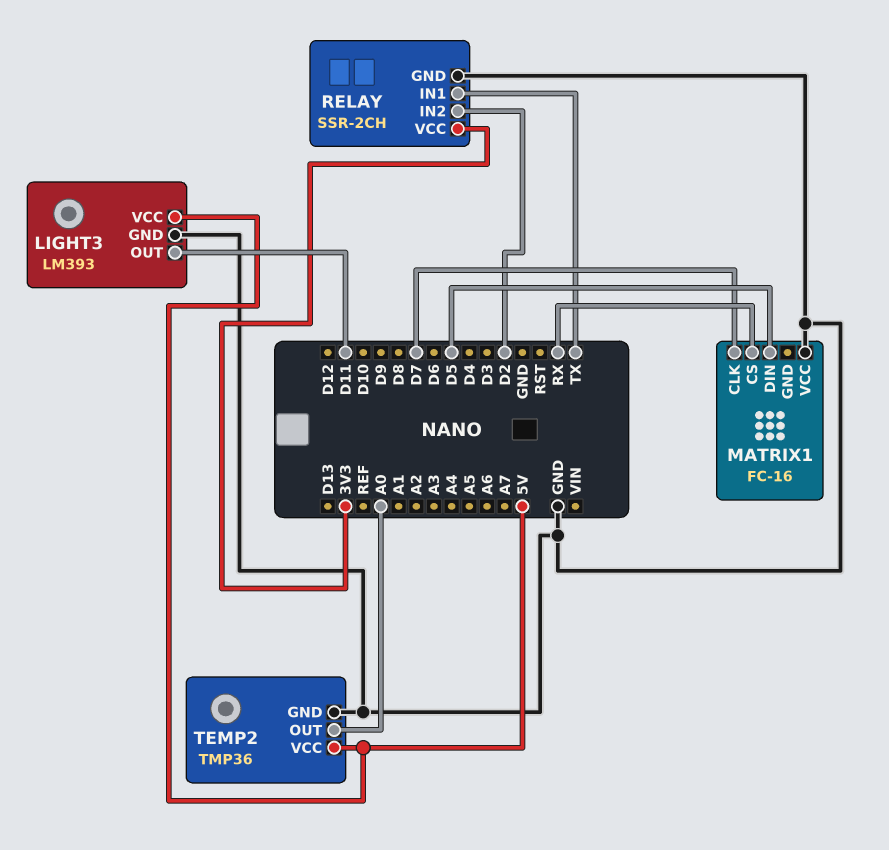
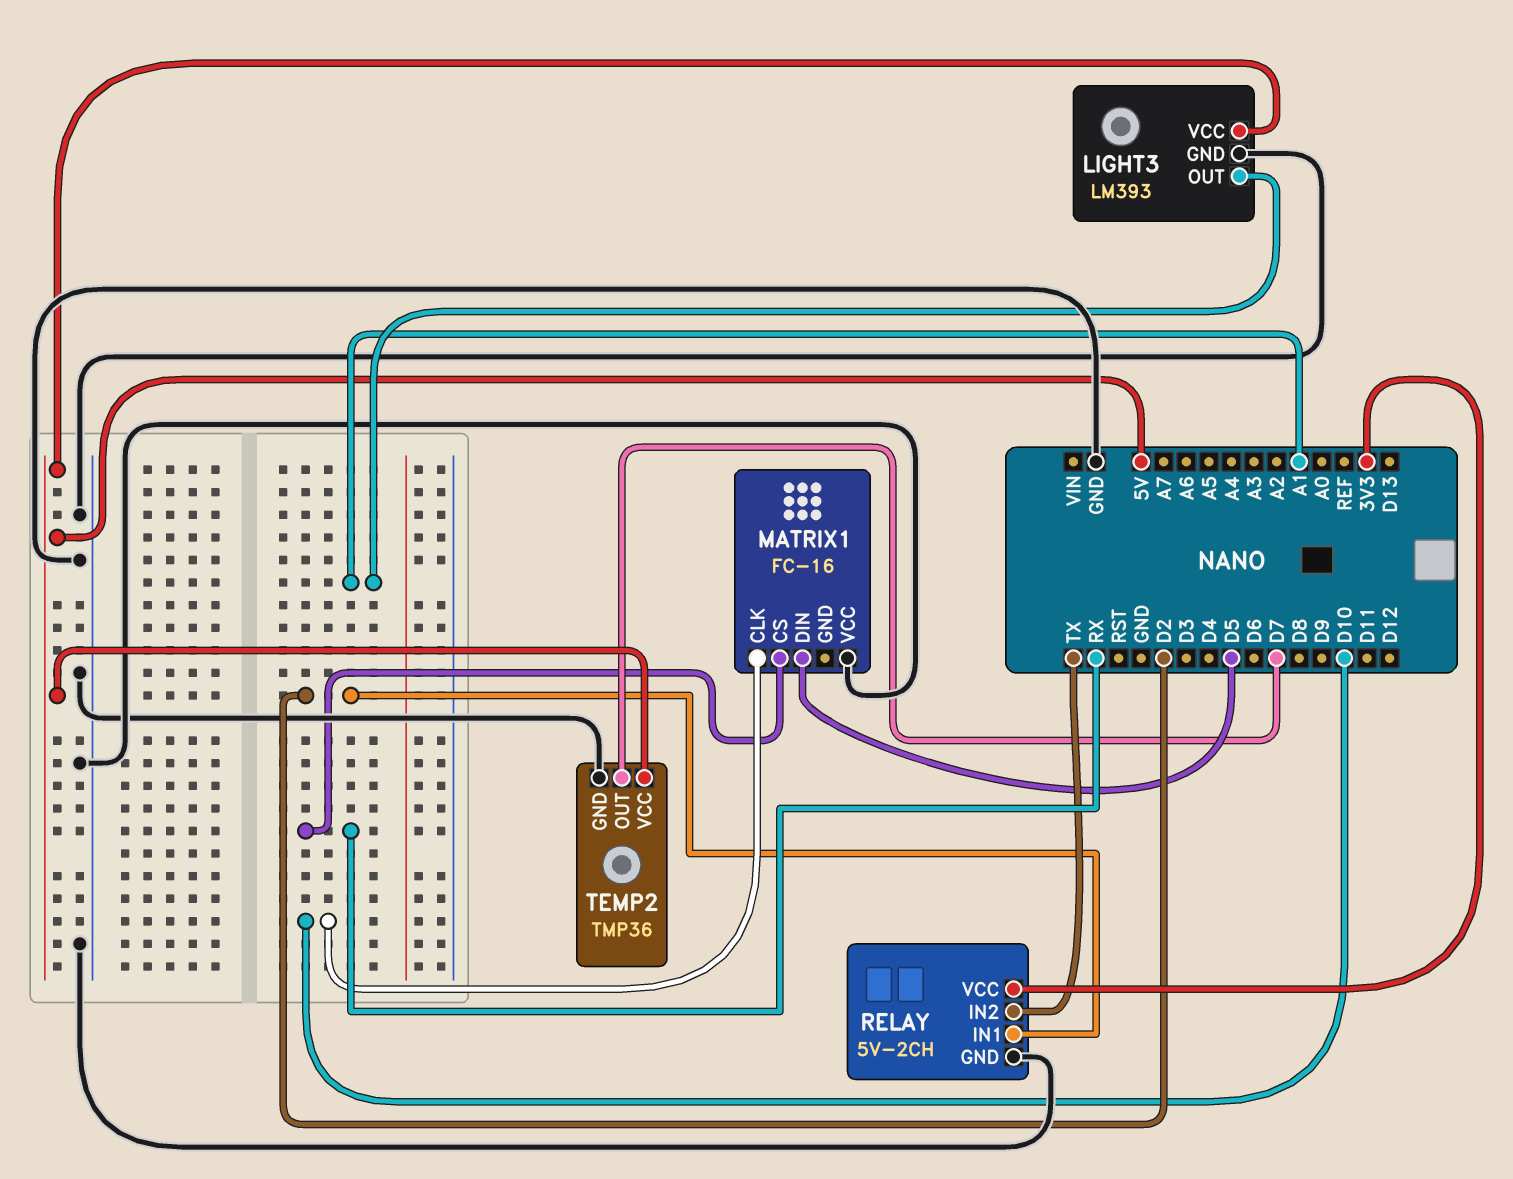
LIGHT3 pin OUT: D11 -> A1
MATRIX1 pin CLK: D7 -> D10
RELAY: SSR-2CH -> 5V-2CH
RELAY pin IN1: TX -> D2
RELAY pin IN2: D2 -> TX
TEMP2 pin OUT: A0 -> D7

